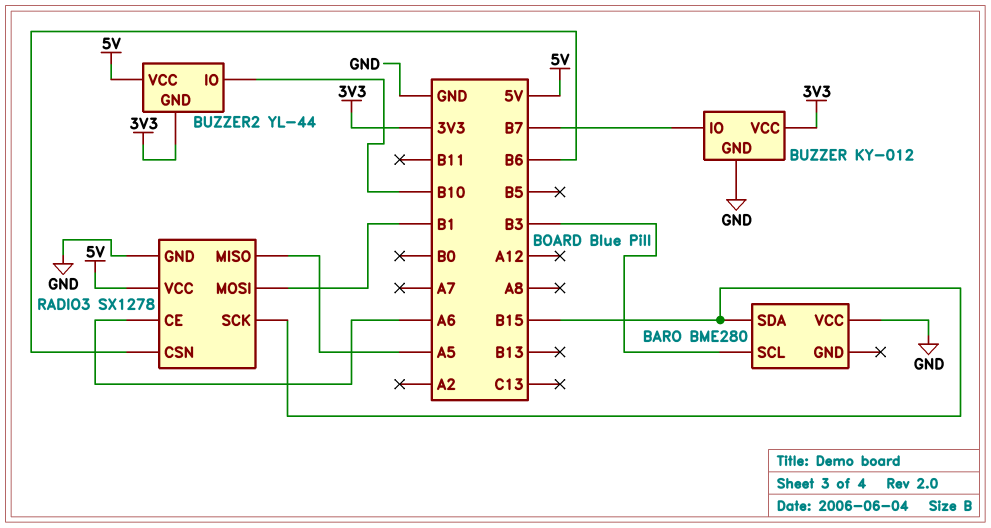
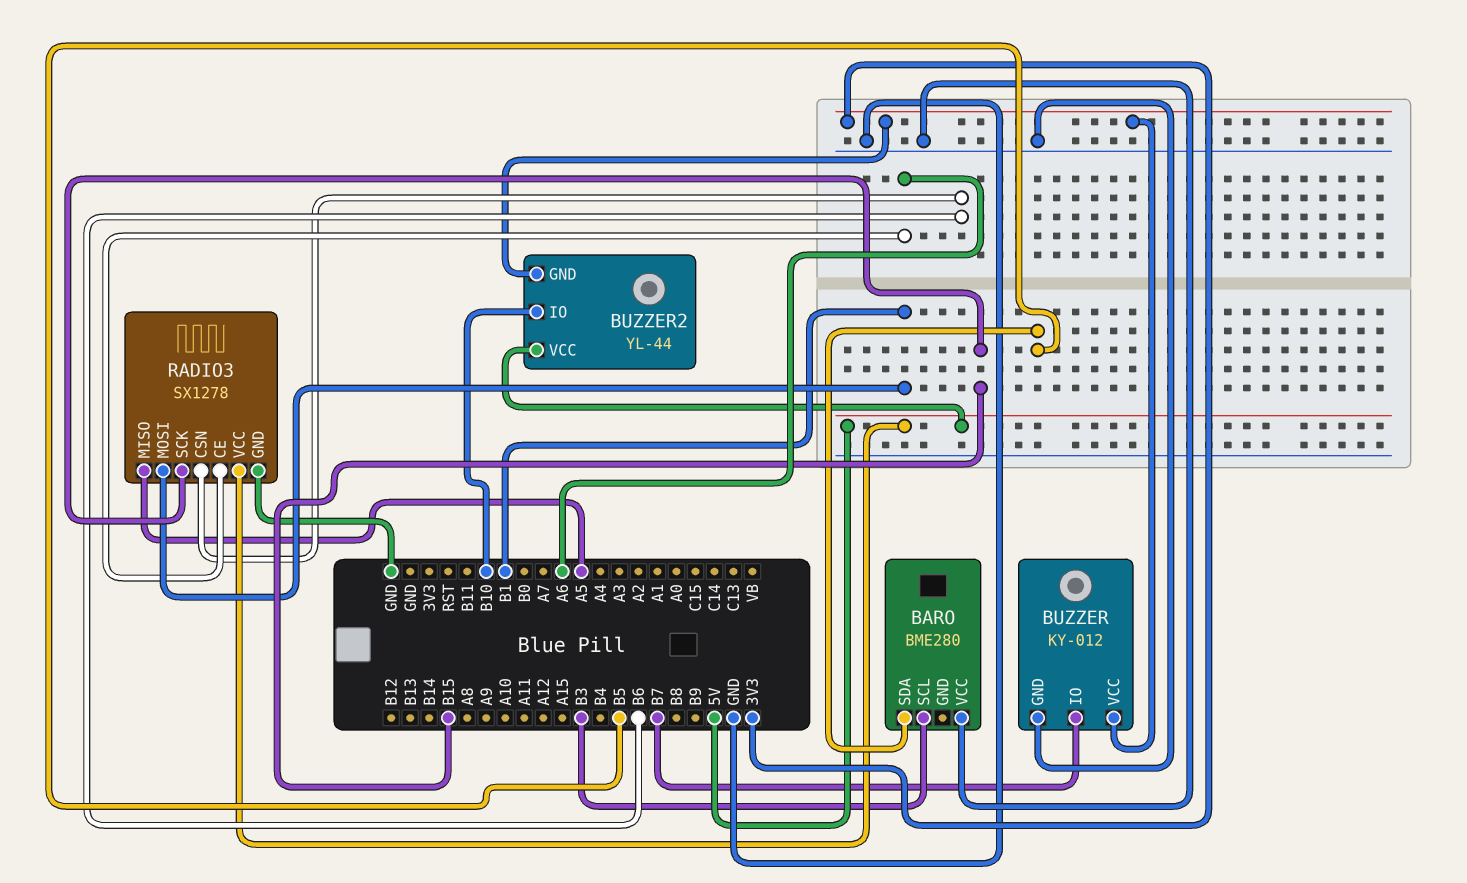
BARO pin SDA: B15 -> B5

